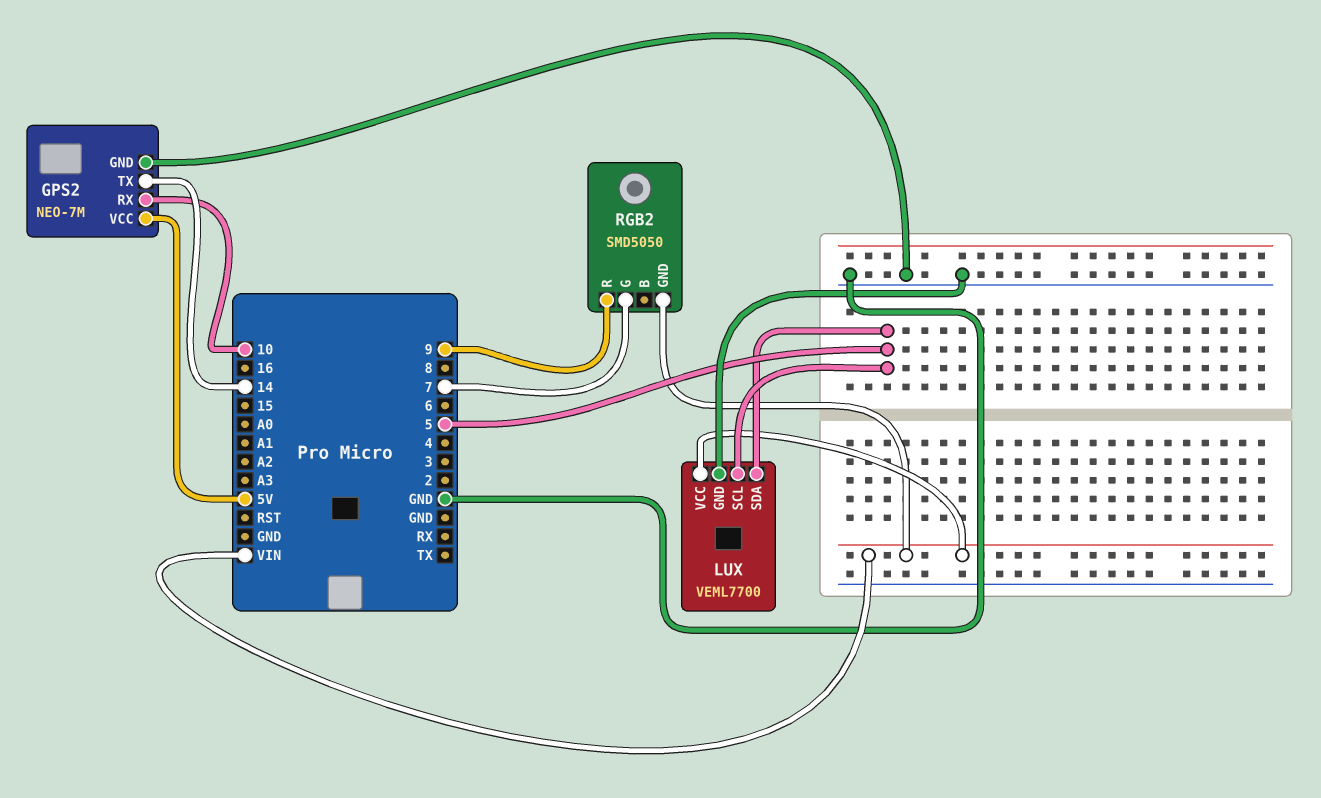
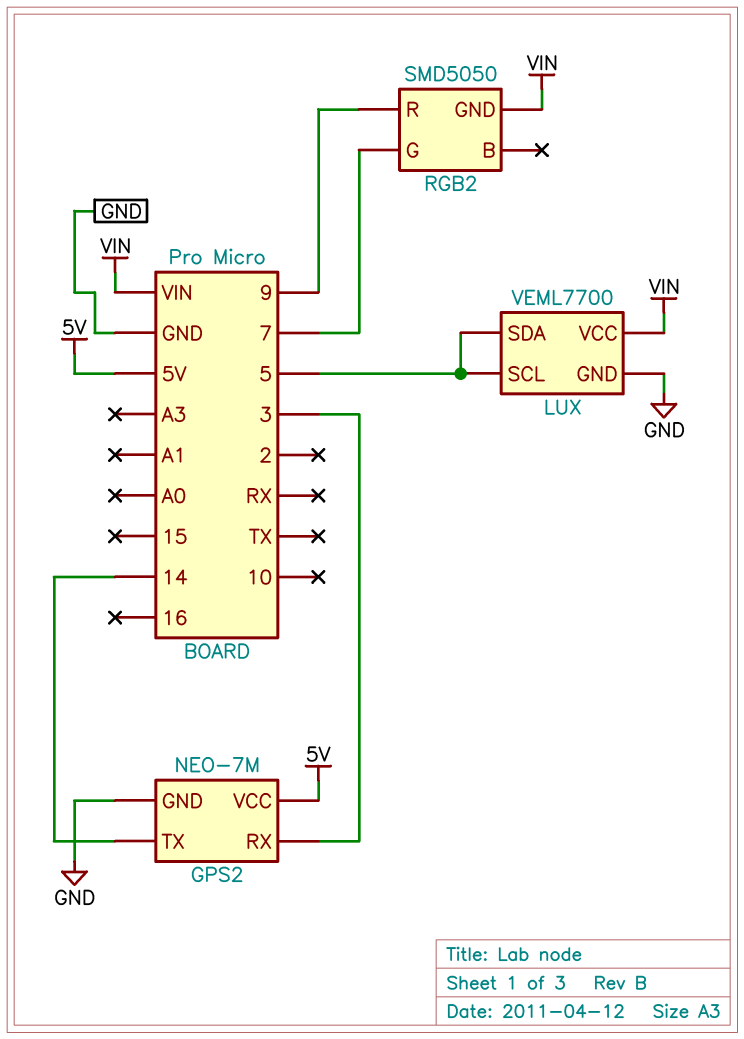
GPS2 pin RX: 10 -> 3

